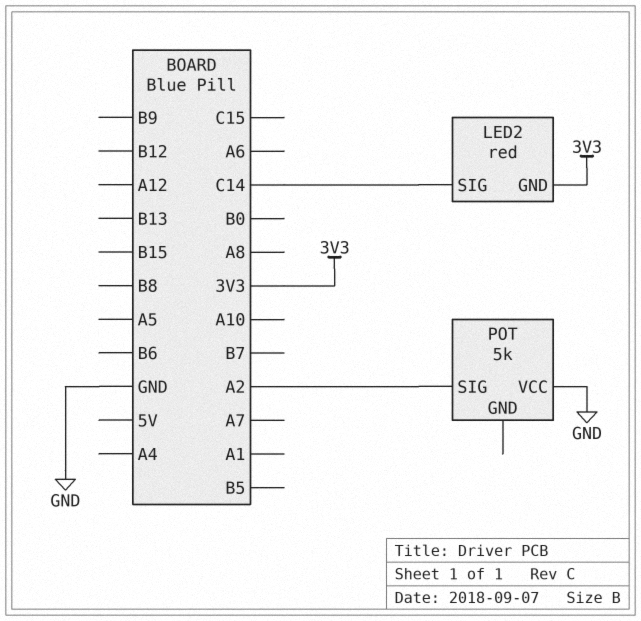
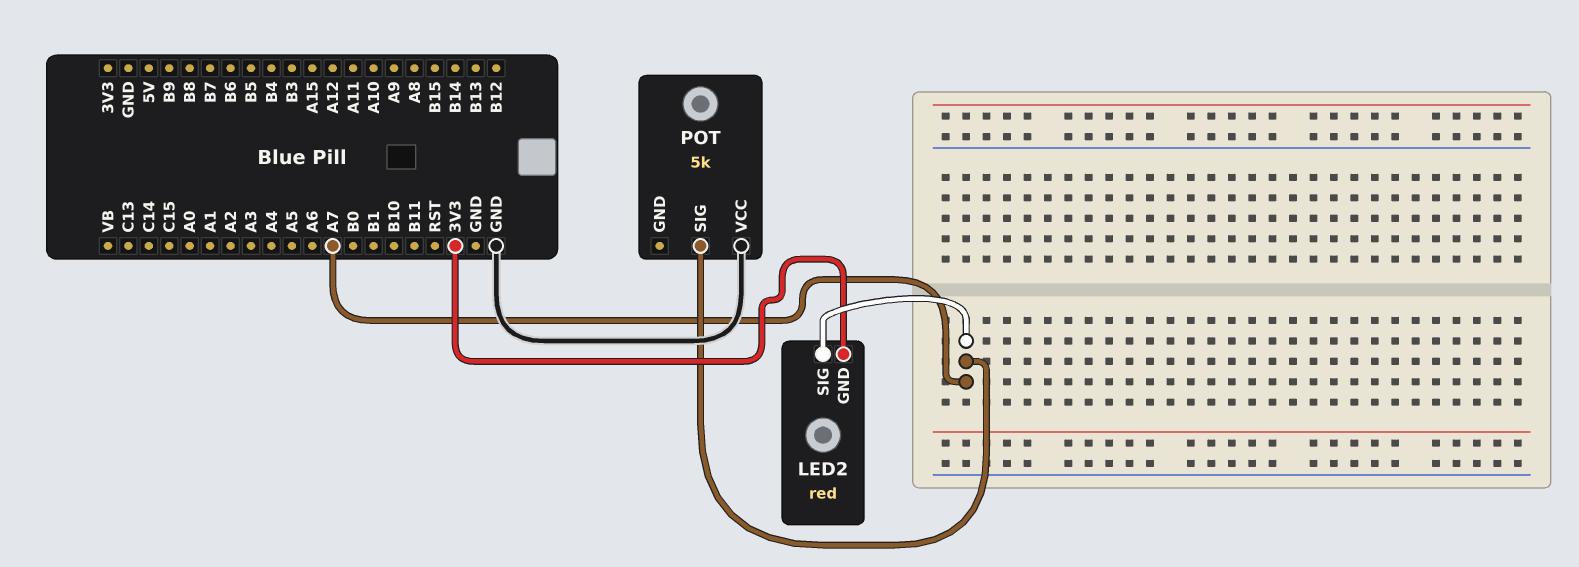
LED2 pin SIG: C14 -> A7
POT pin SIG: A2 -> A7

